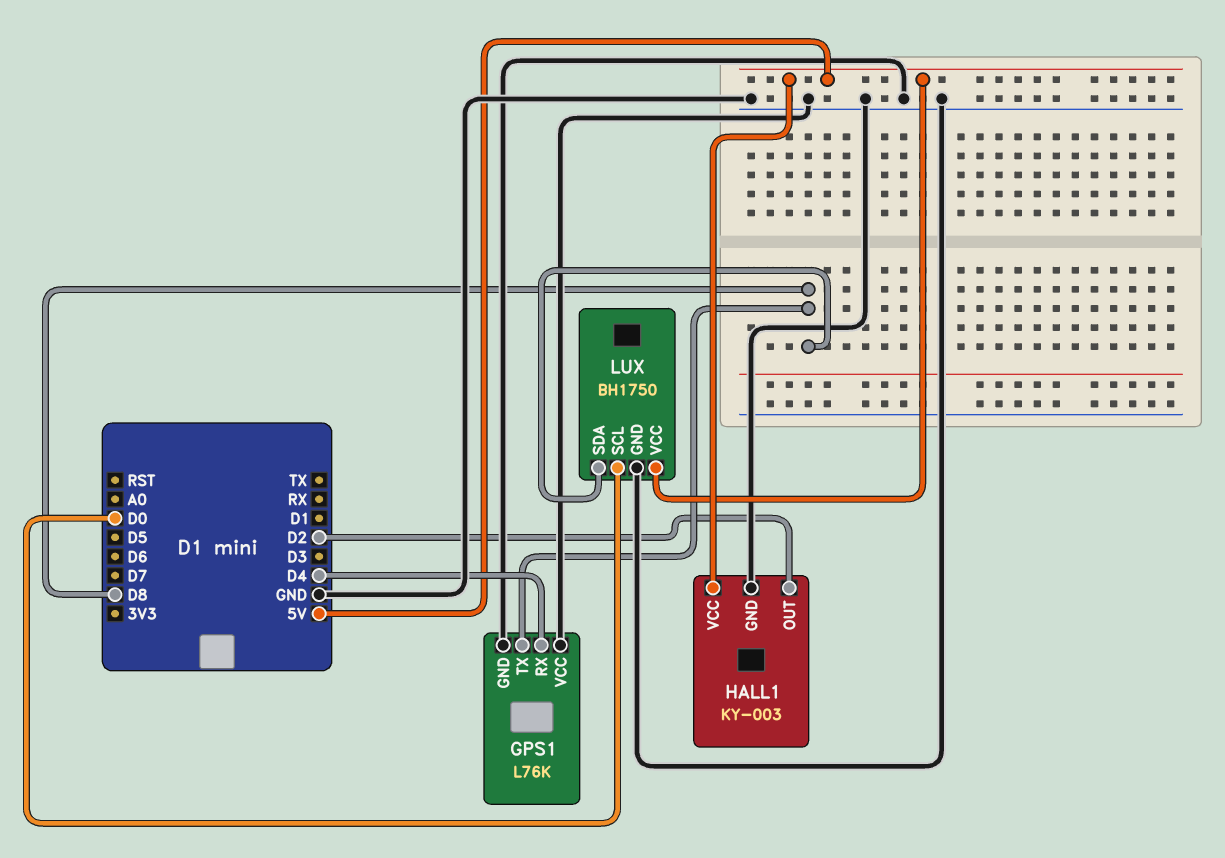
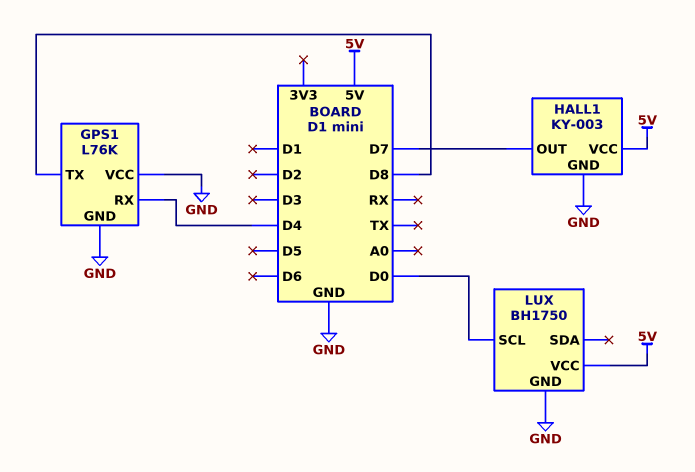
HALL1 pin OUT: D2 -> D7
LUX pin SDA: D8 -> none

